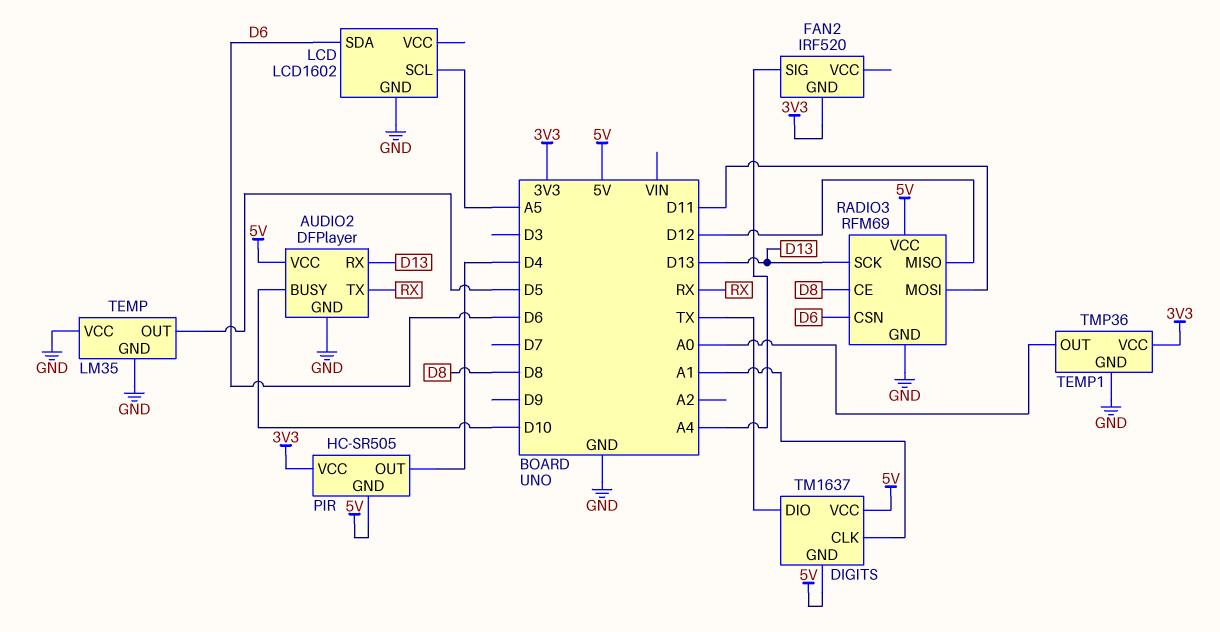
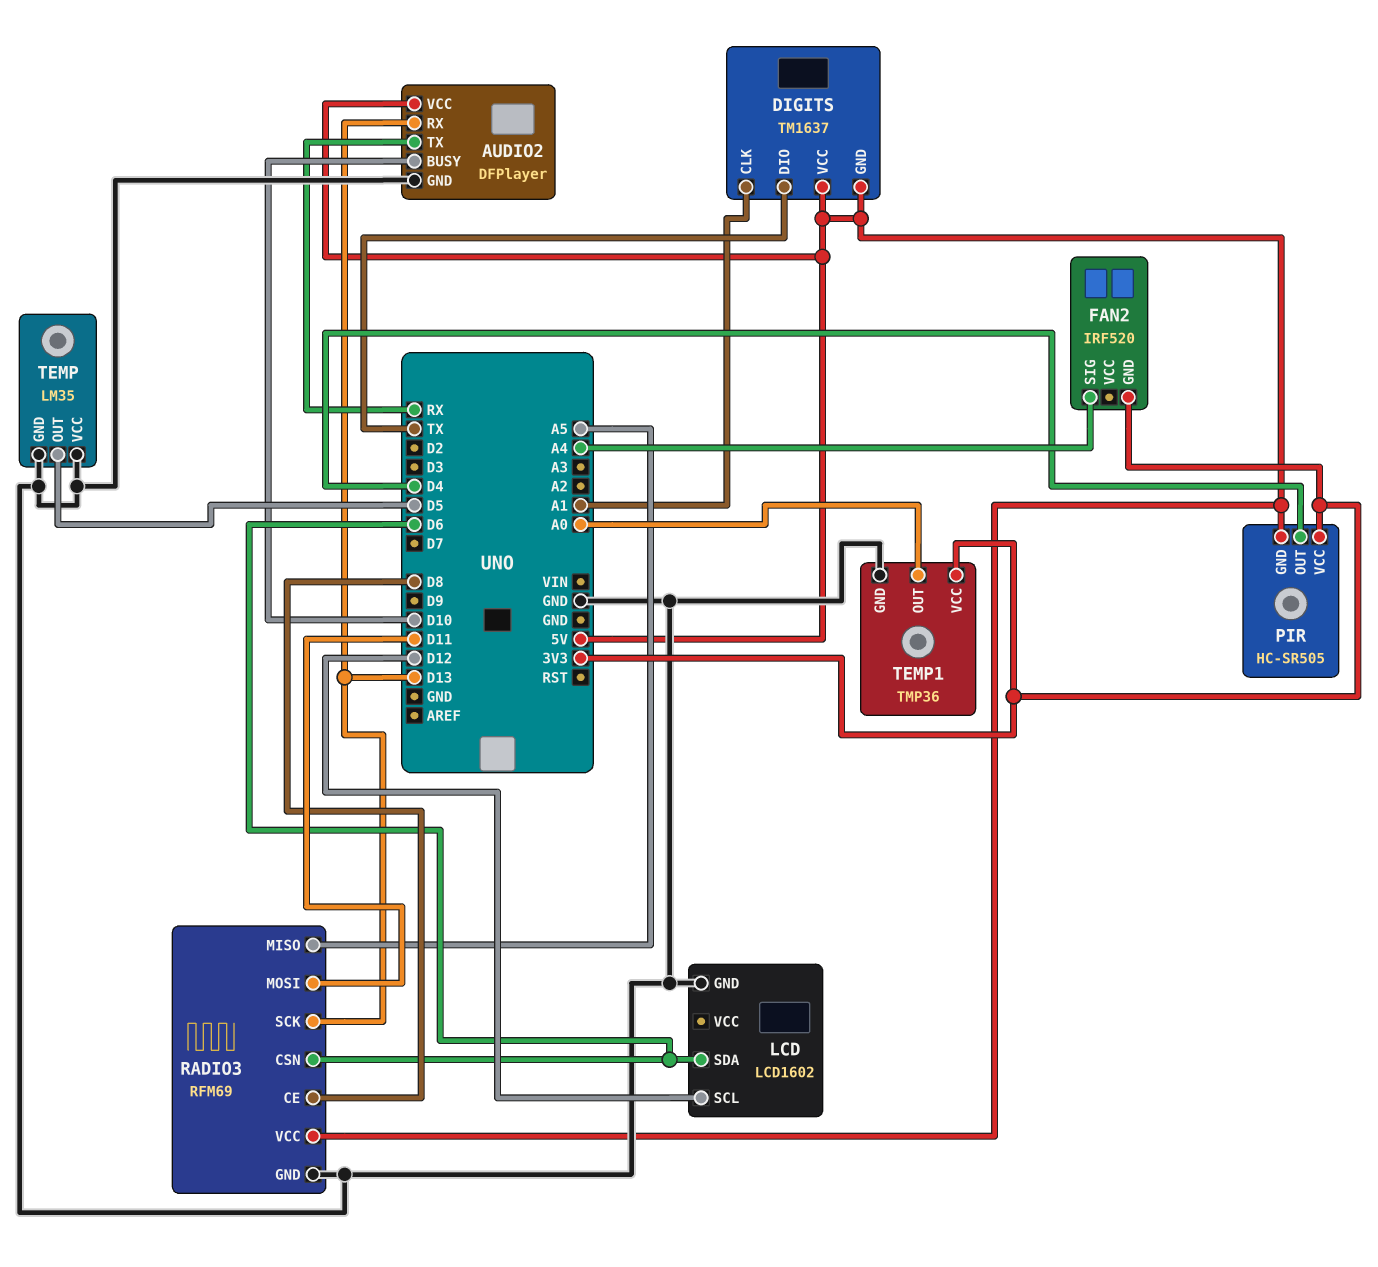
LCD pin SCL: A5 -> D12
RADIO3 pin MISO: D12 -> A5

